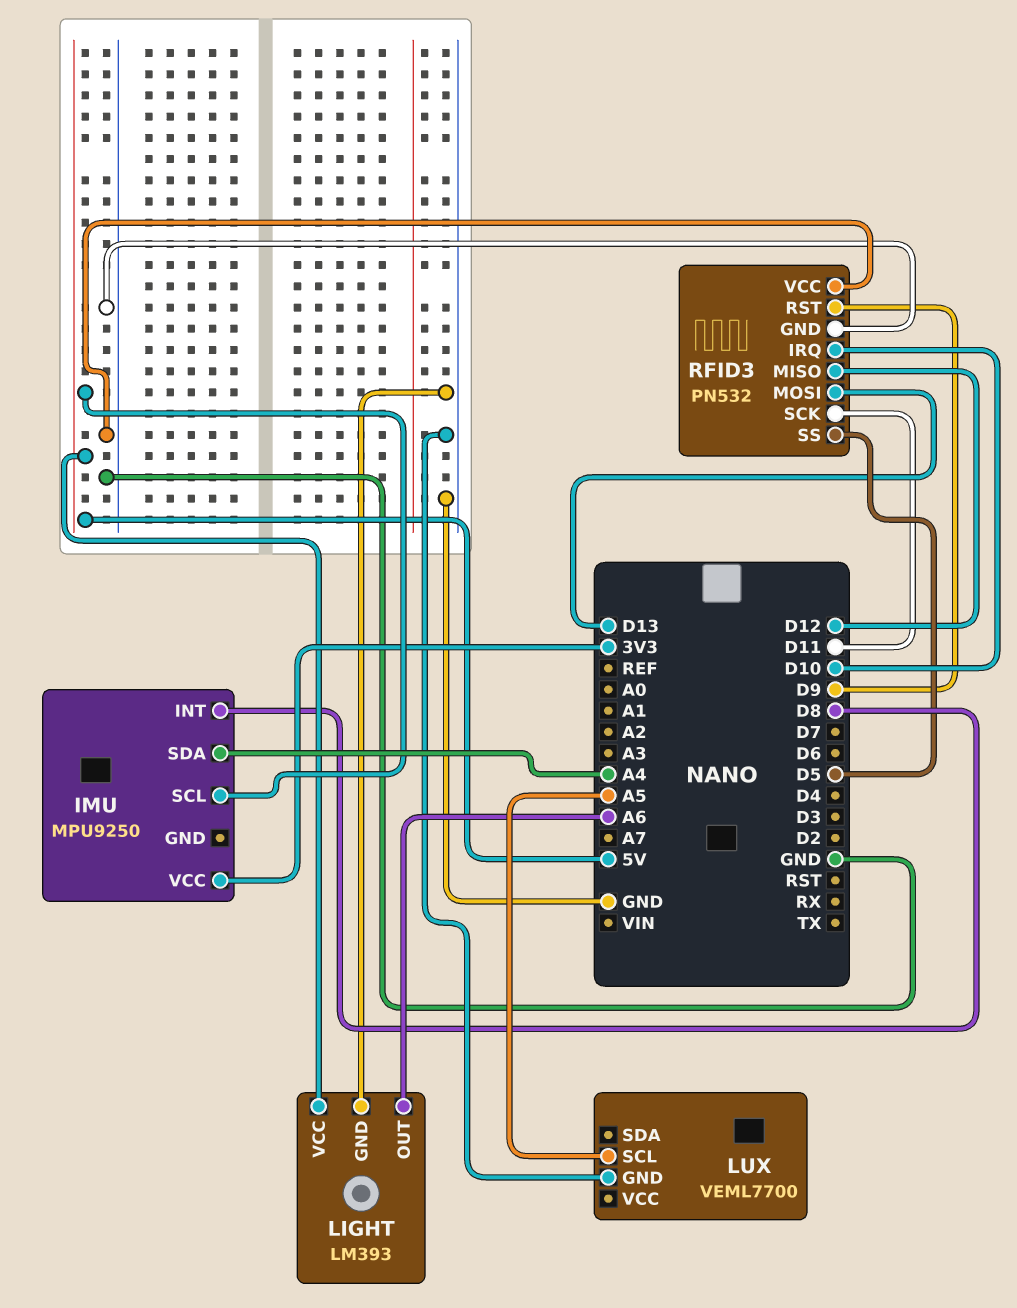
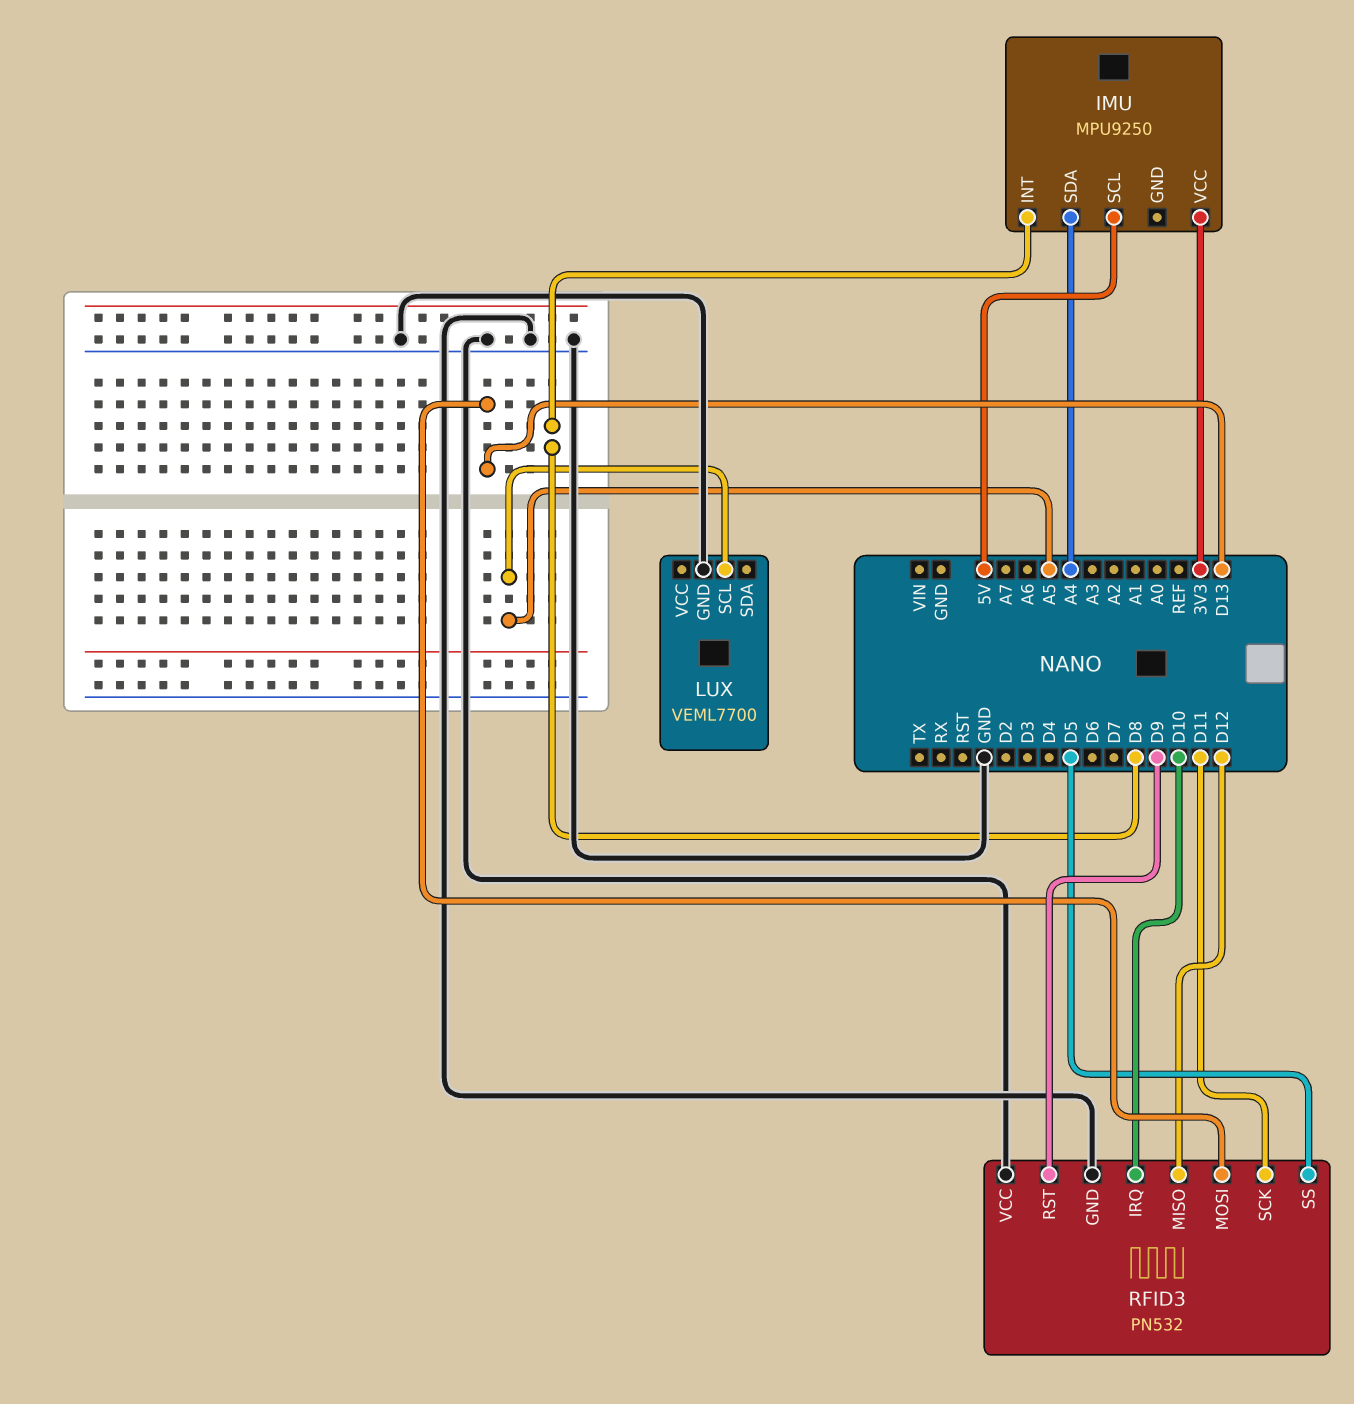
LIGHT: LM393 -> none
LIGHT pin GND: GND -> none
LIGHT pin OUT: A6 -> none
LIGHT pin VCC: 5V -> none

